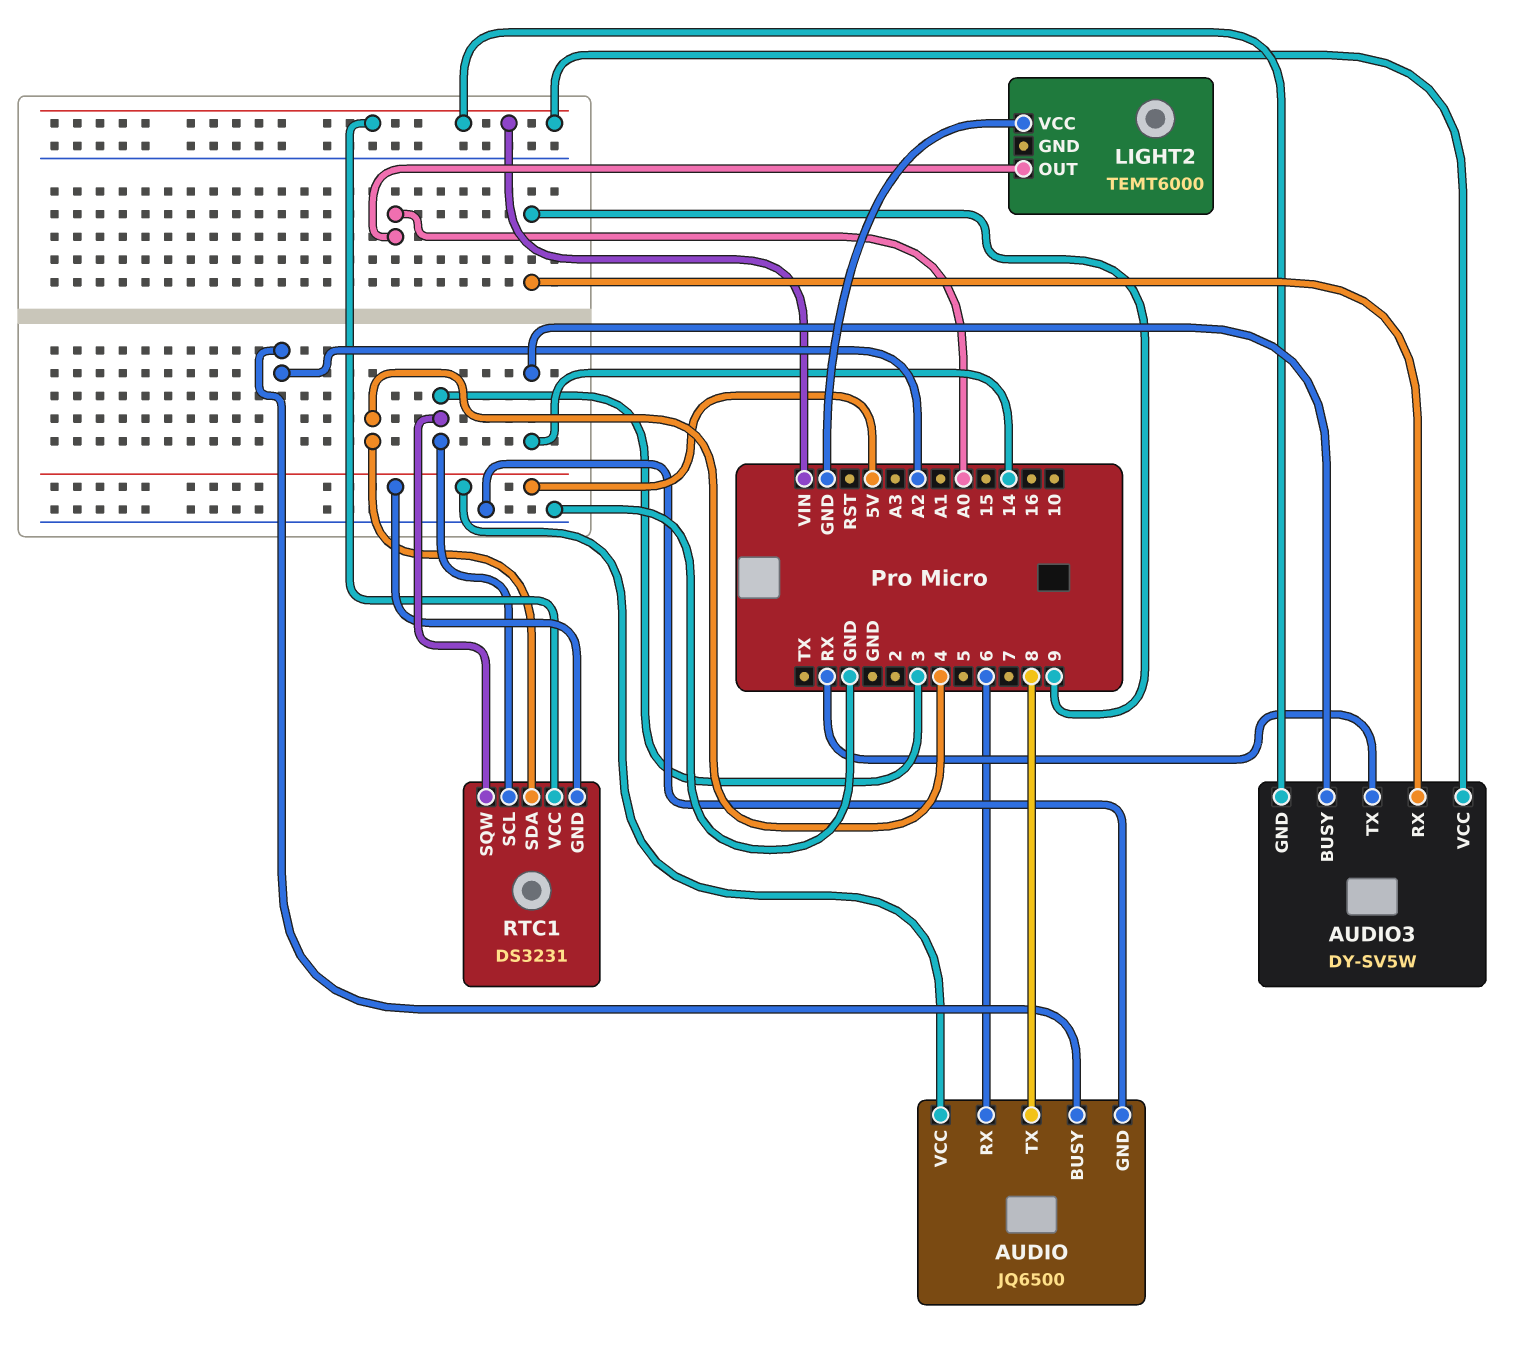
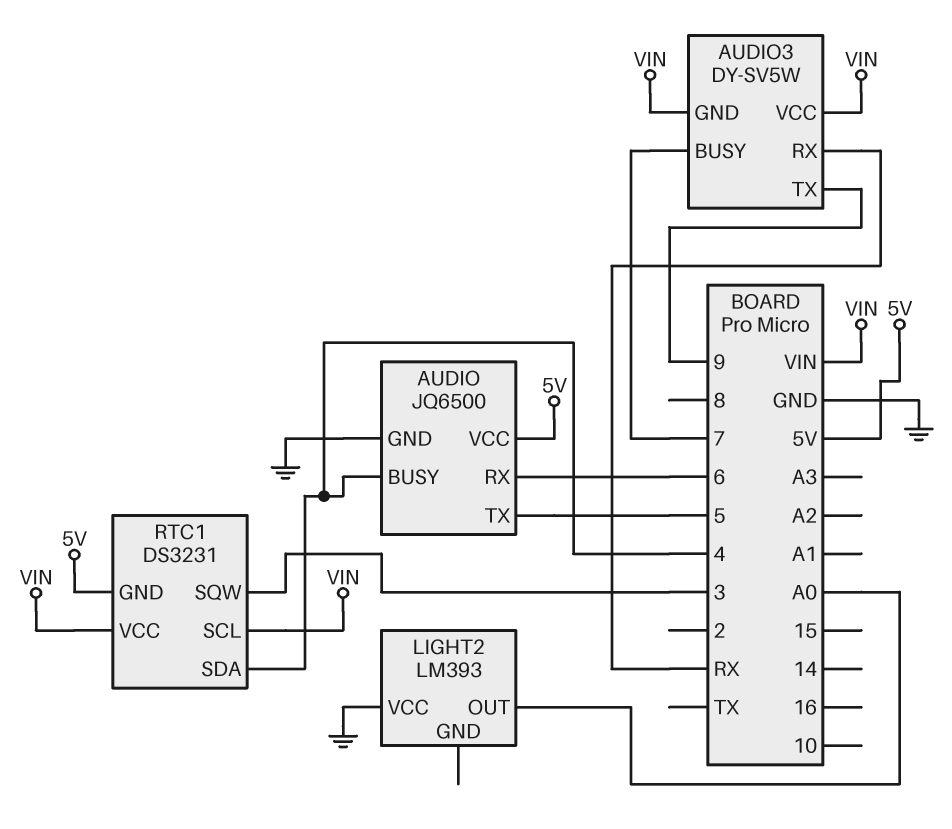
AUDIO pin BUSY: A2 -> 4
AUDIO pin TX: 8 -> 5
AUDIO3 pin BUSY: 14 -> 7
AUDIO3 pin RX: 9 -> RX
AUDIO3 pin TX: RX -> 9
LIGHT2: TEMT6000 -> LM393
RTC1 pin SCL: 3 -> VIN

